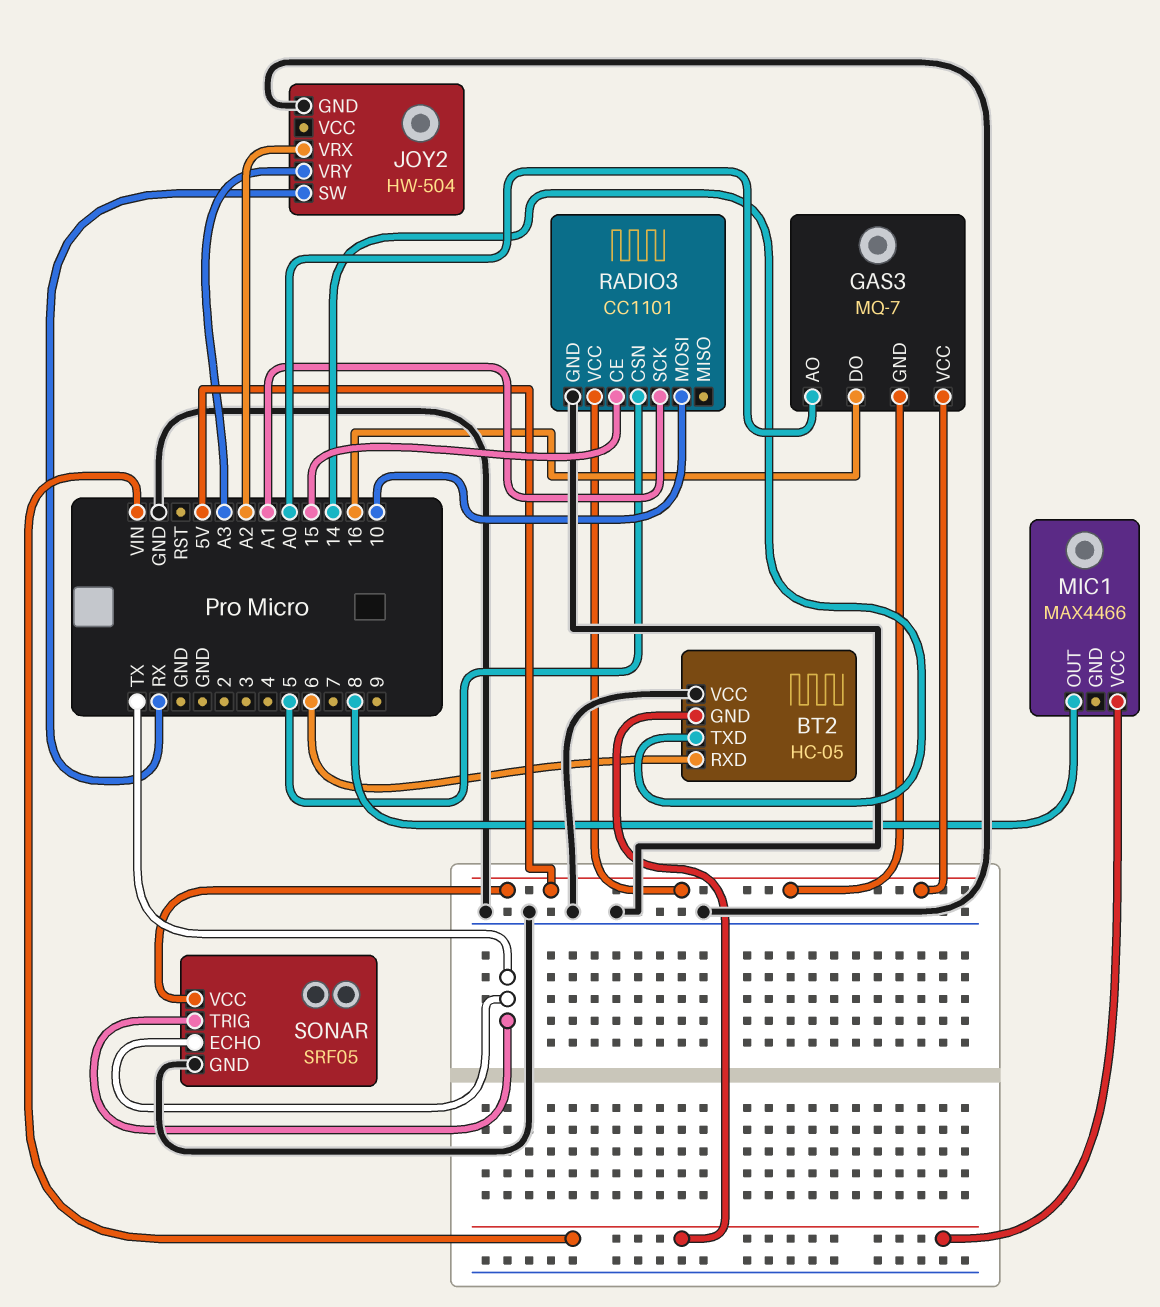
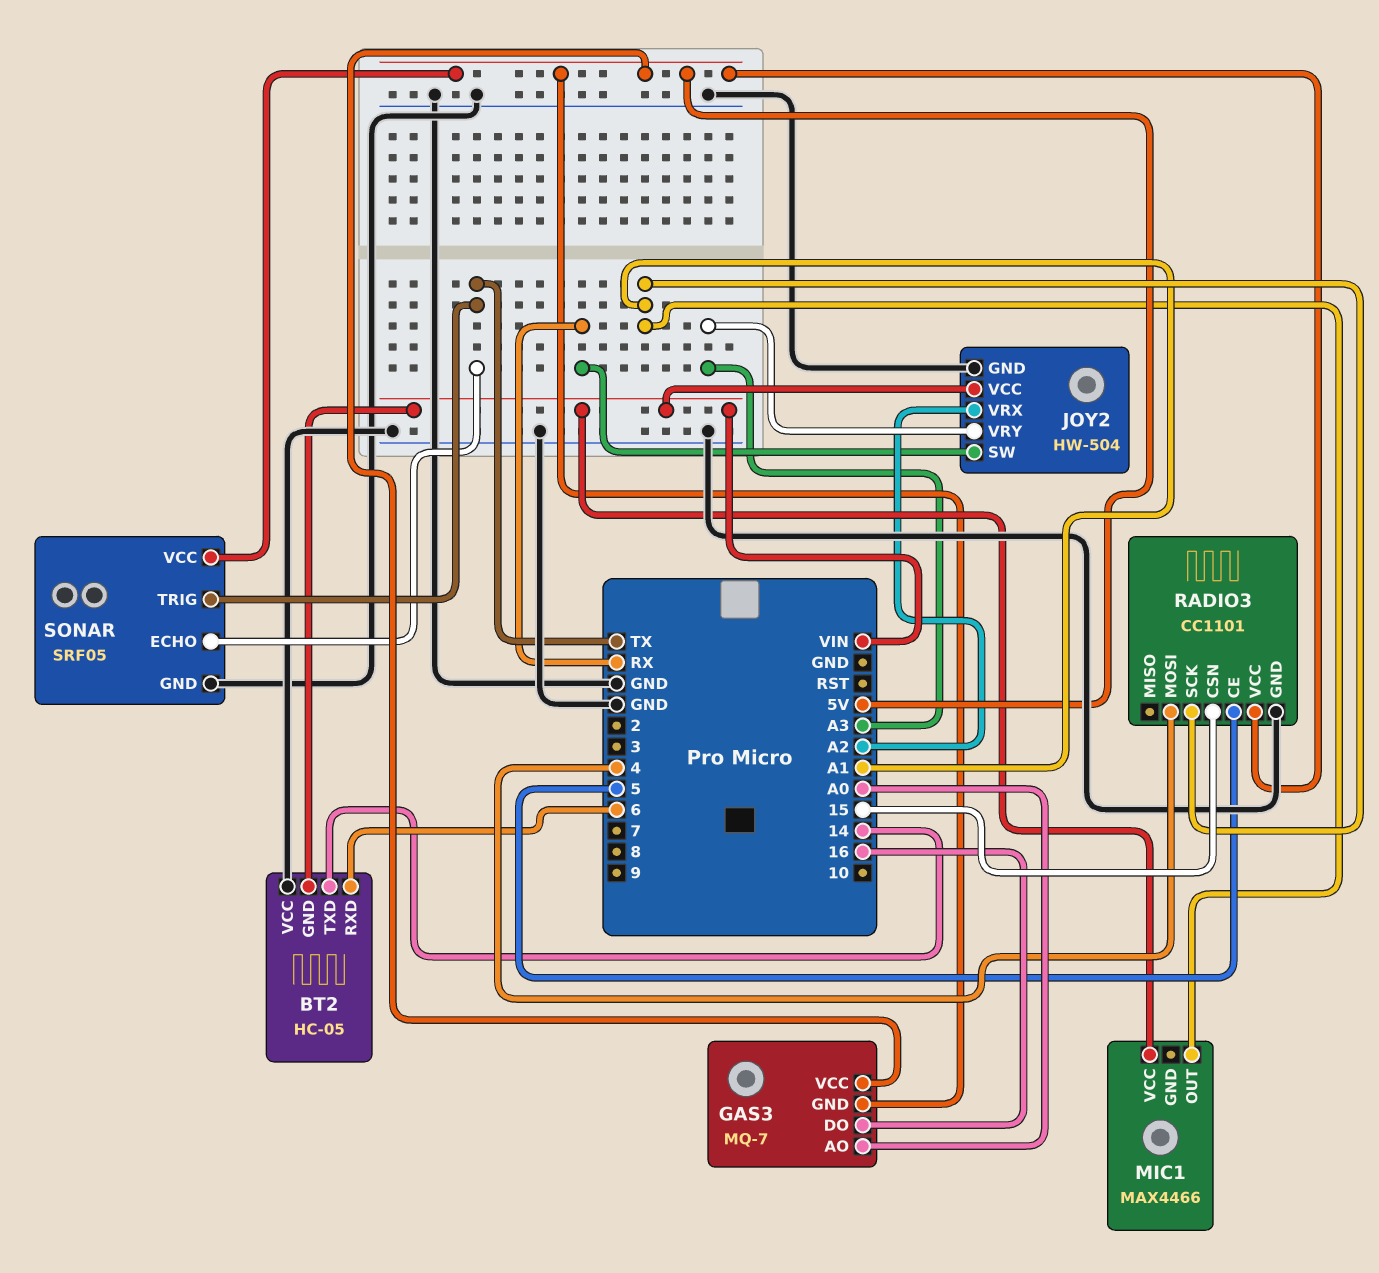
JOY2 pin VCC: none -> VIN
MIC1 pin OUT: 8 -> A1
RADIO3 pin CE: 15 -> 5
RADIO3 pin CSN: 5 -> 15
RADIO3 pin MOSI: 10 -> 4

